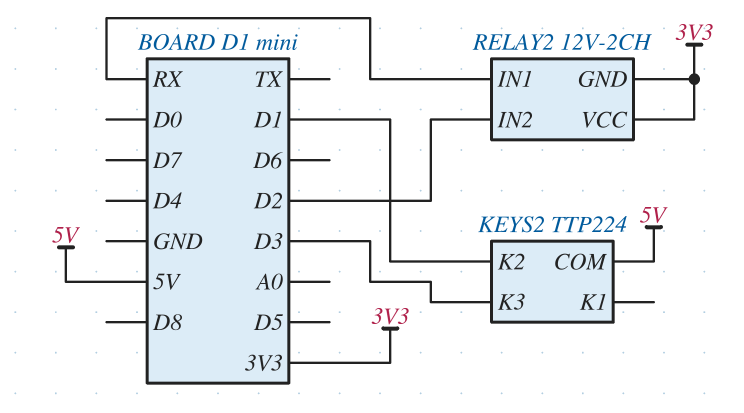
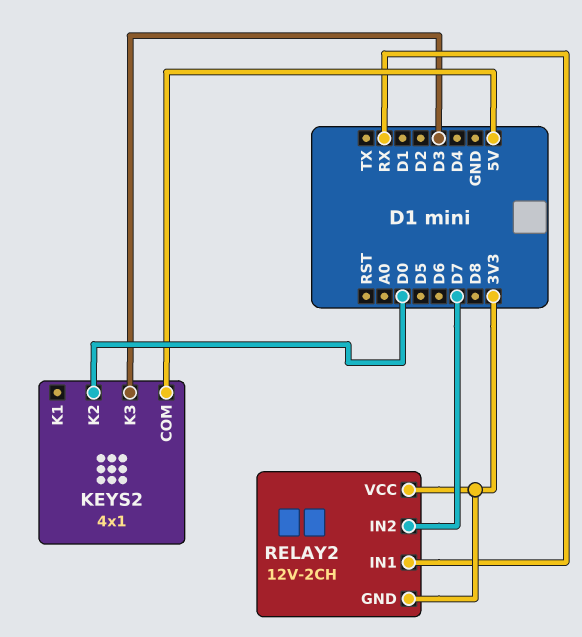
KEYS2: TTP224 -> 4x1
KEYS2 pin K2: D1 -> D0
RELAY2 pin IN2: D2 -> D7

